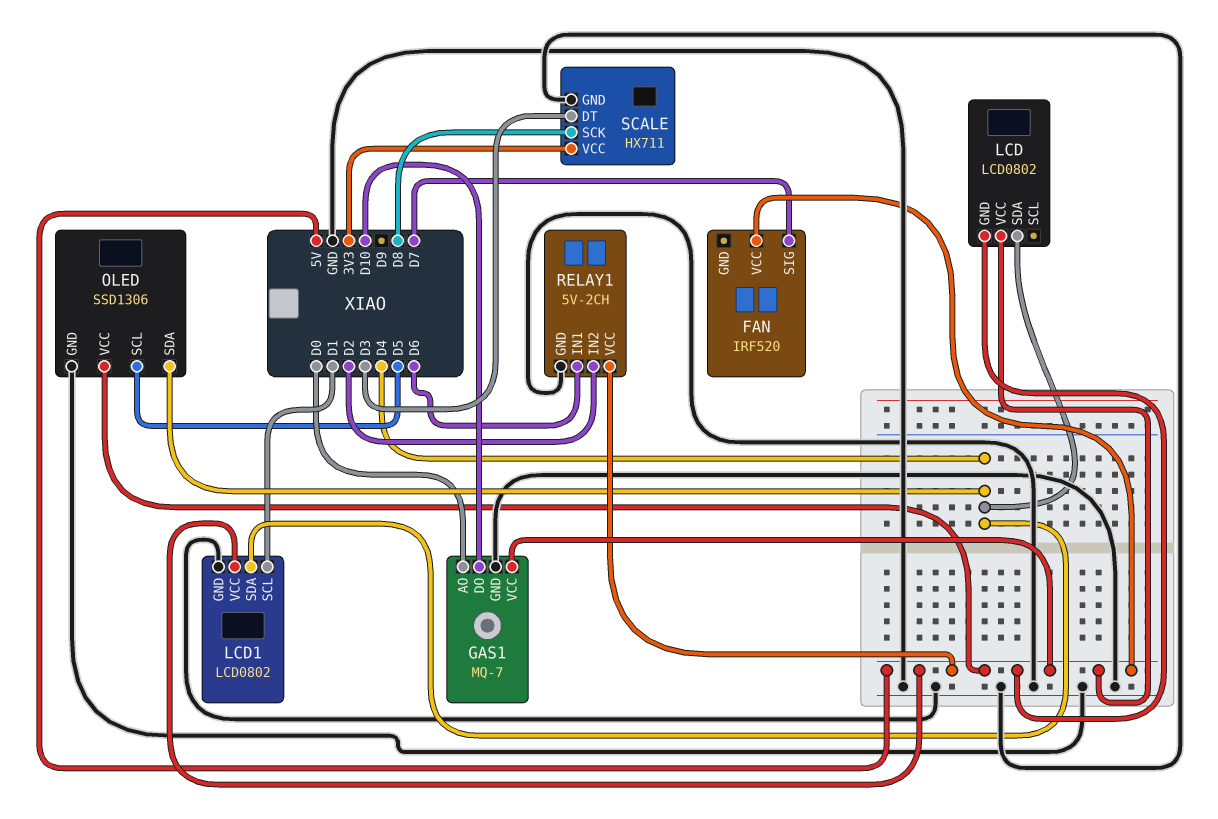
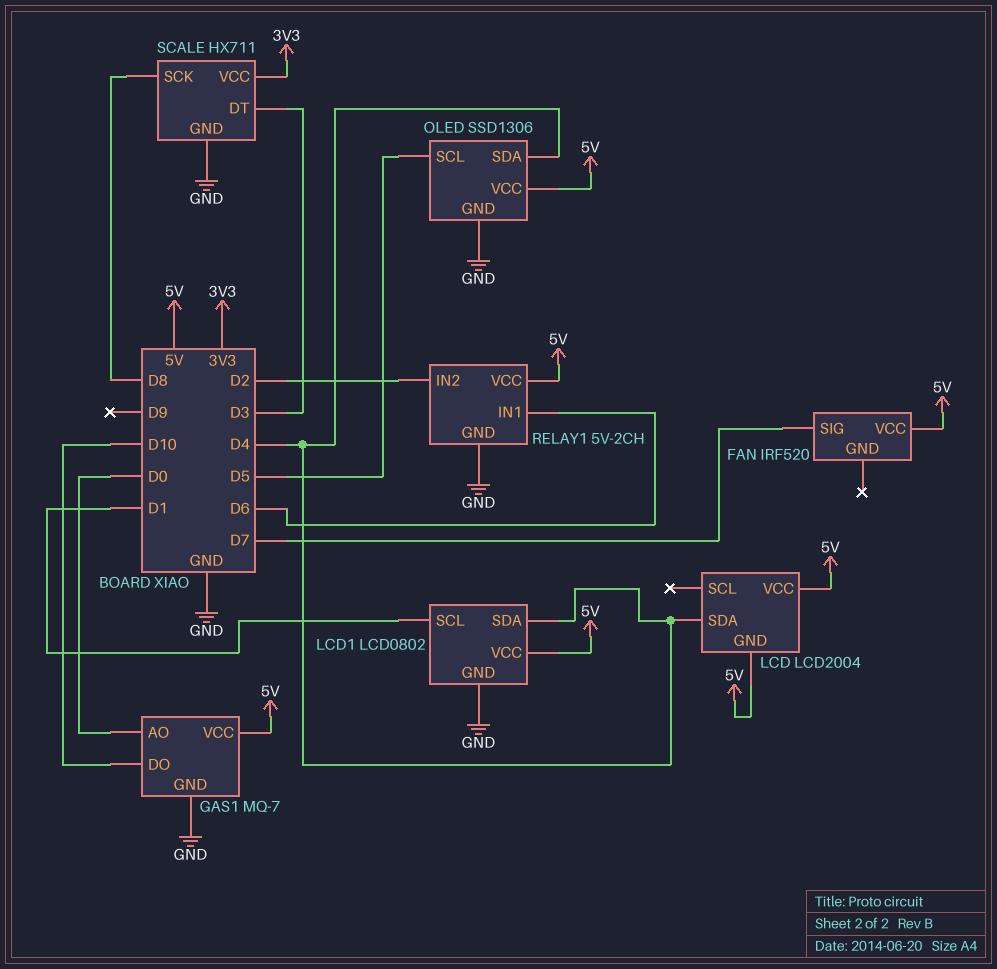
LCD: LCD0802 -> LCD2004

